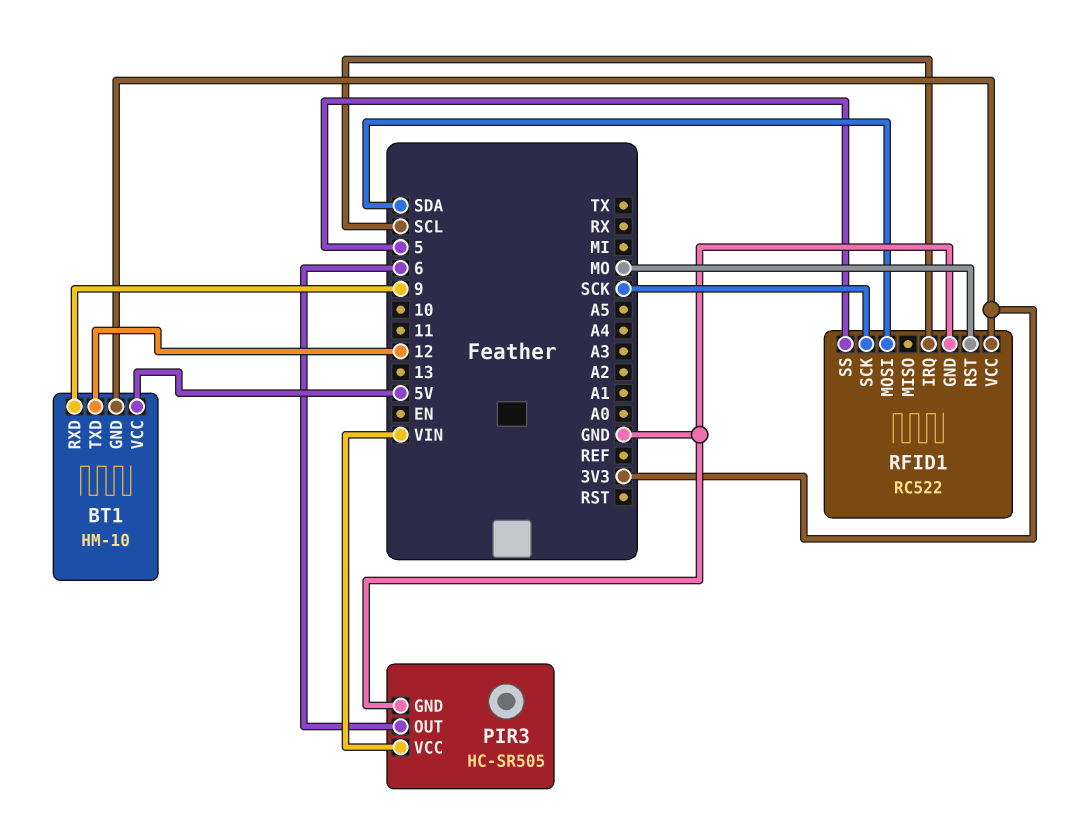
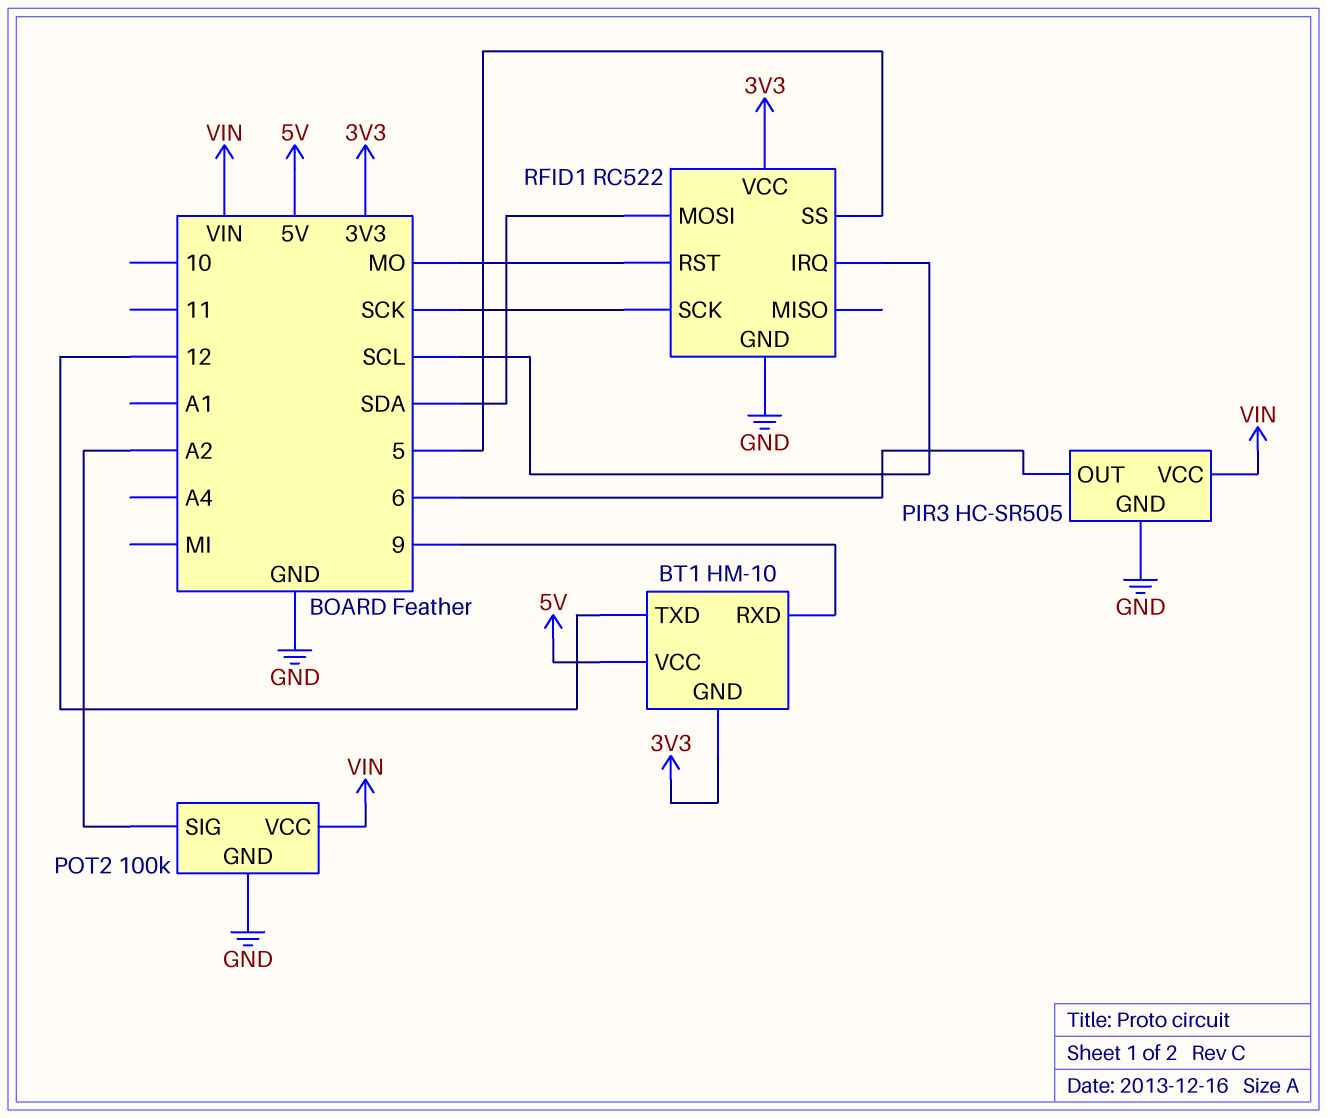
POT2: none -> 100k
POT2 pin GND: none -> GND
POT2 pin SIG: none -> A2
POT2 pin VCC: none -> VIN

